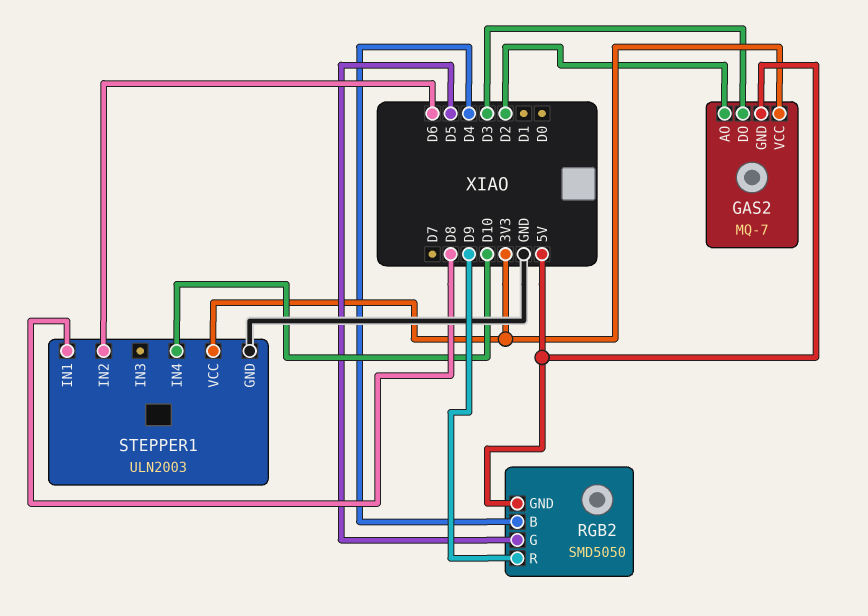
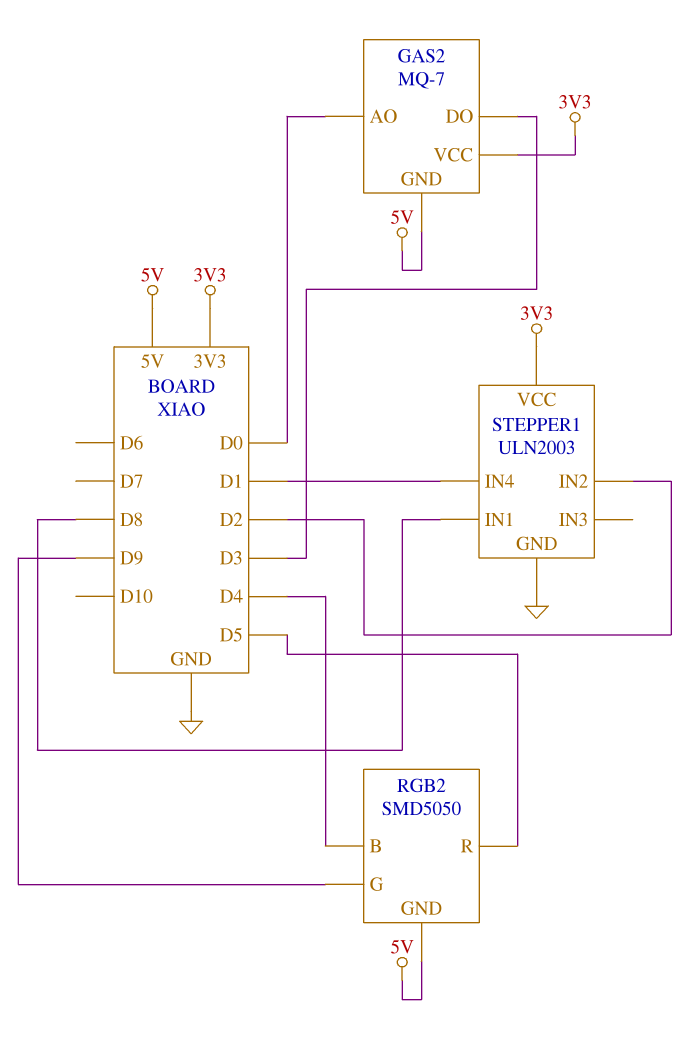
GAS2 pin AO: D2 -> D0
RGB2 pin G: D5 -> D9
RGB2 pin R: D9 -> D5
STEPPER1 pin IN2: D6 -> D2
STEPPER1 pin IN4: D10 -> D1

